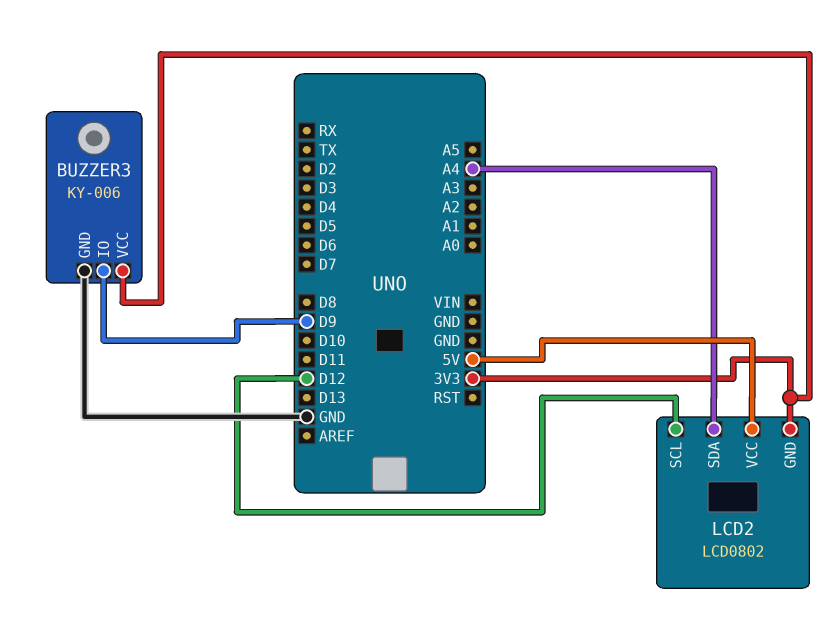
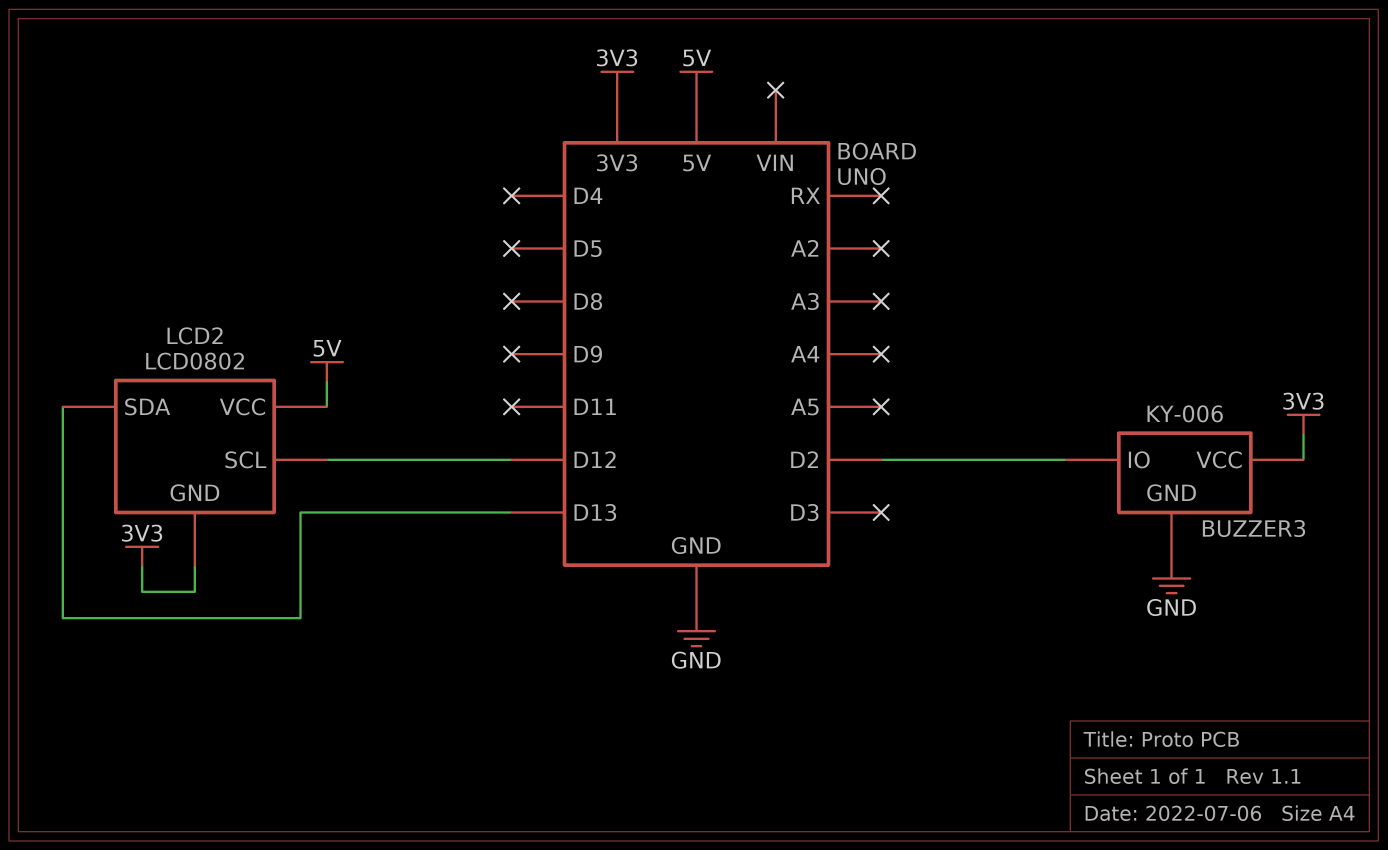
BUZZER3 pin IO: D9 -> D2
LCD2 pin SDA: A4 -> D13

